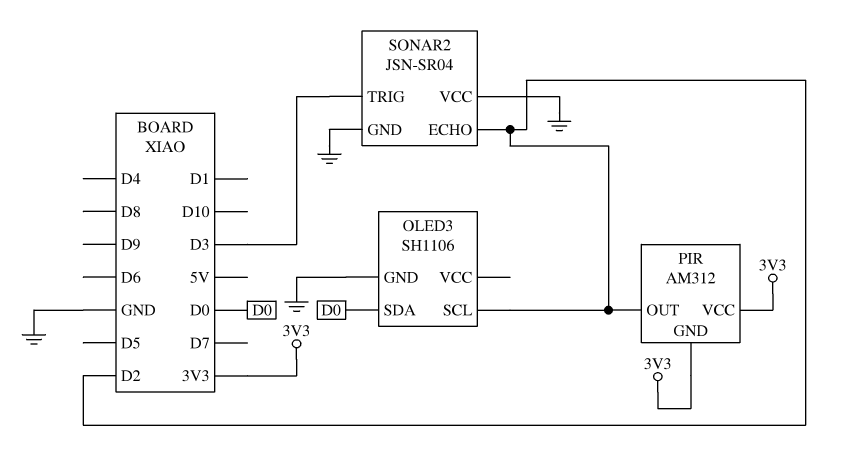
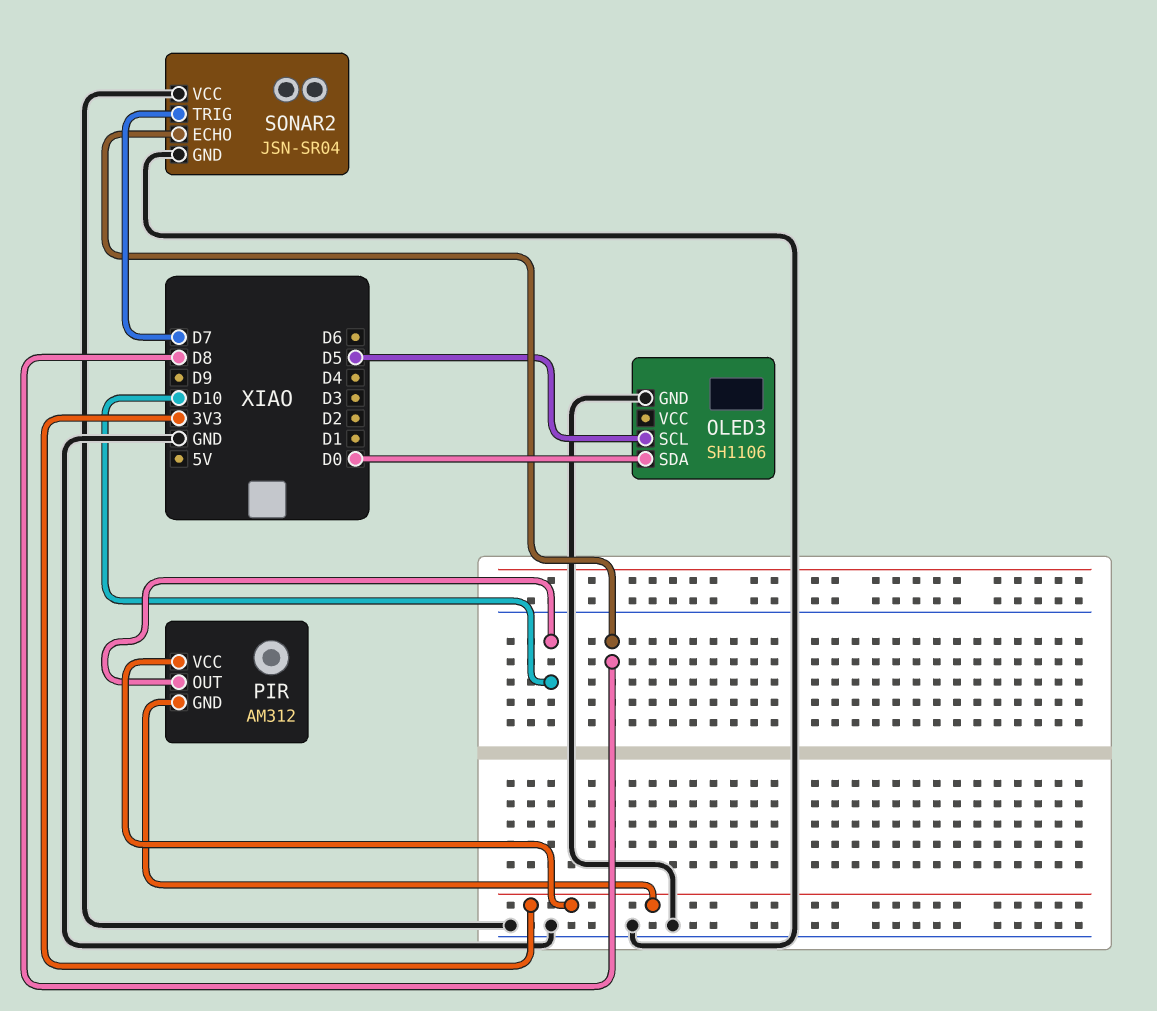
OLED3 pin SCL: D2 -> D5
PIR pin OUT: D2 -> D10
SONAR2 pin ECHO: D2 -> D8
SONAR2 pin TRIG: D3 -> D7

